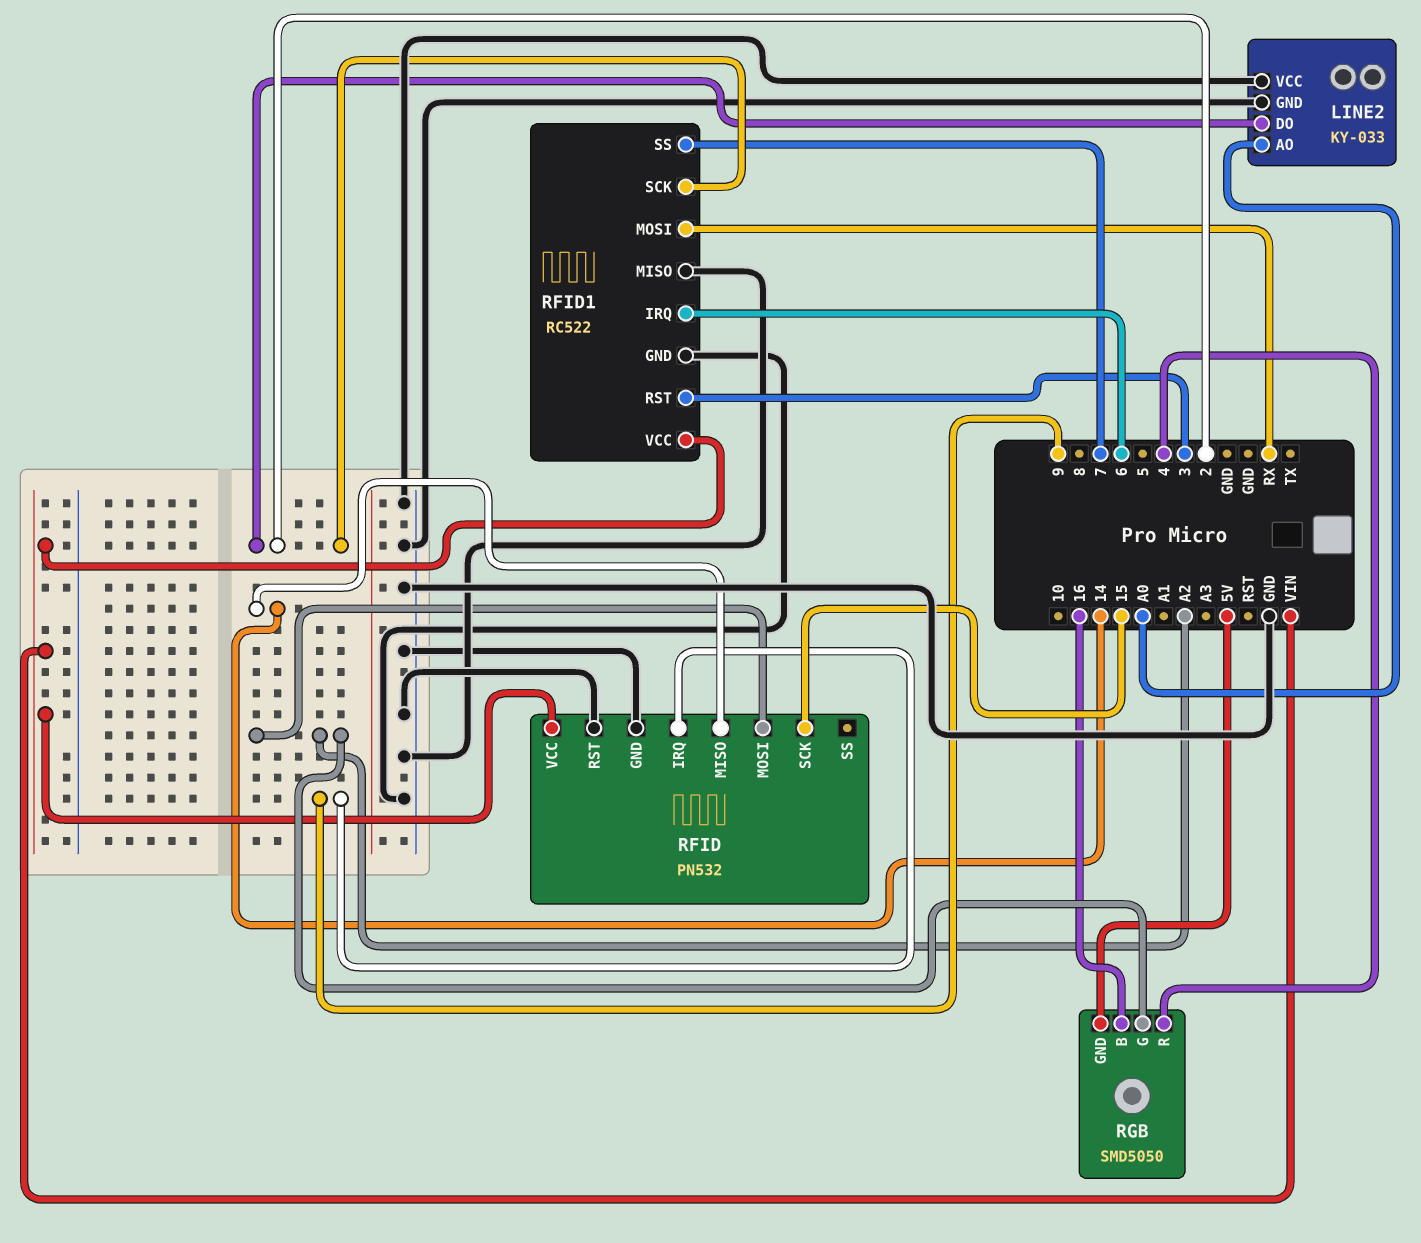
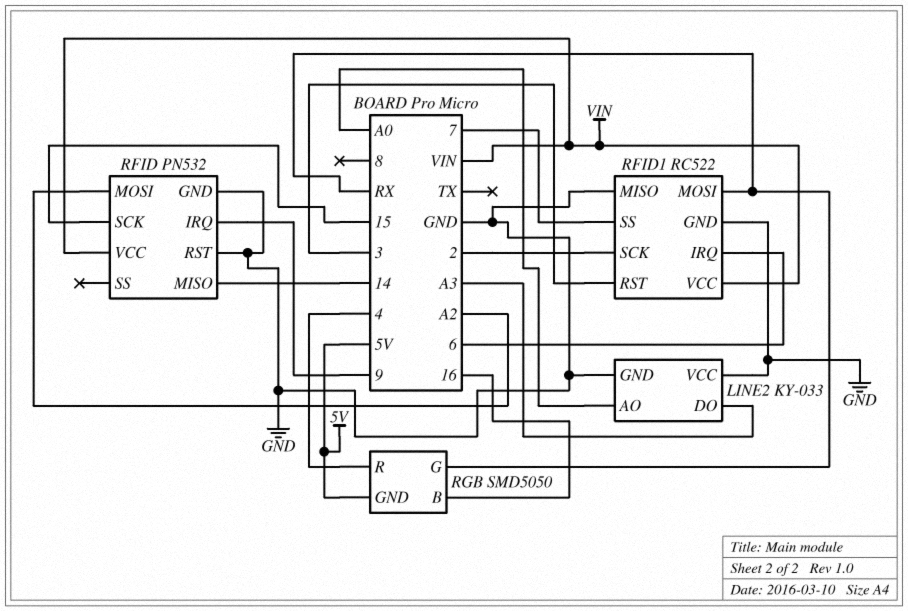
LINE2 pin DO: 2 -> A3
RGB pin G: A2 -> RX

